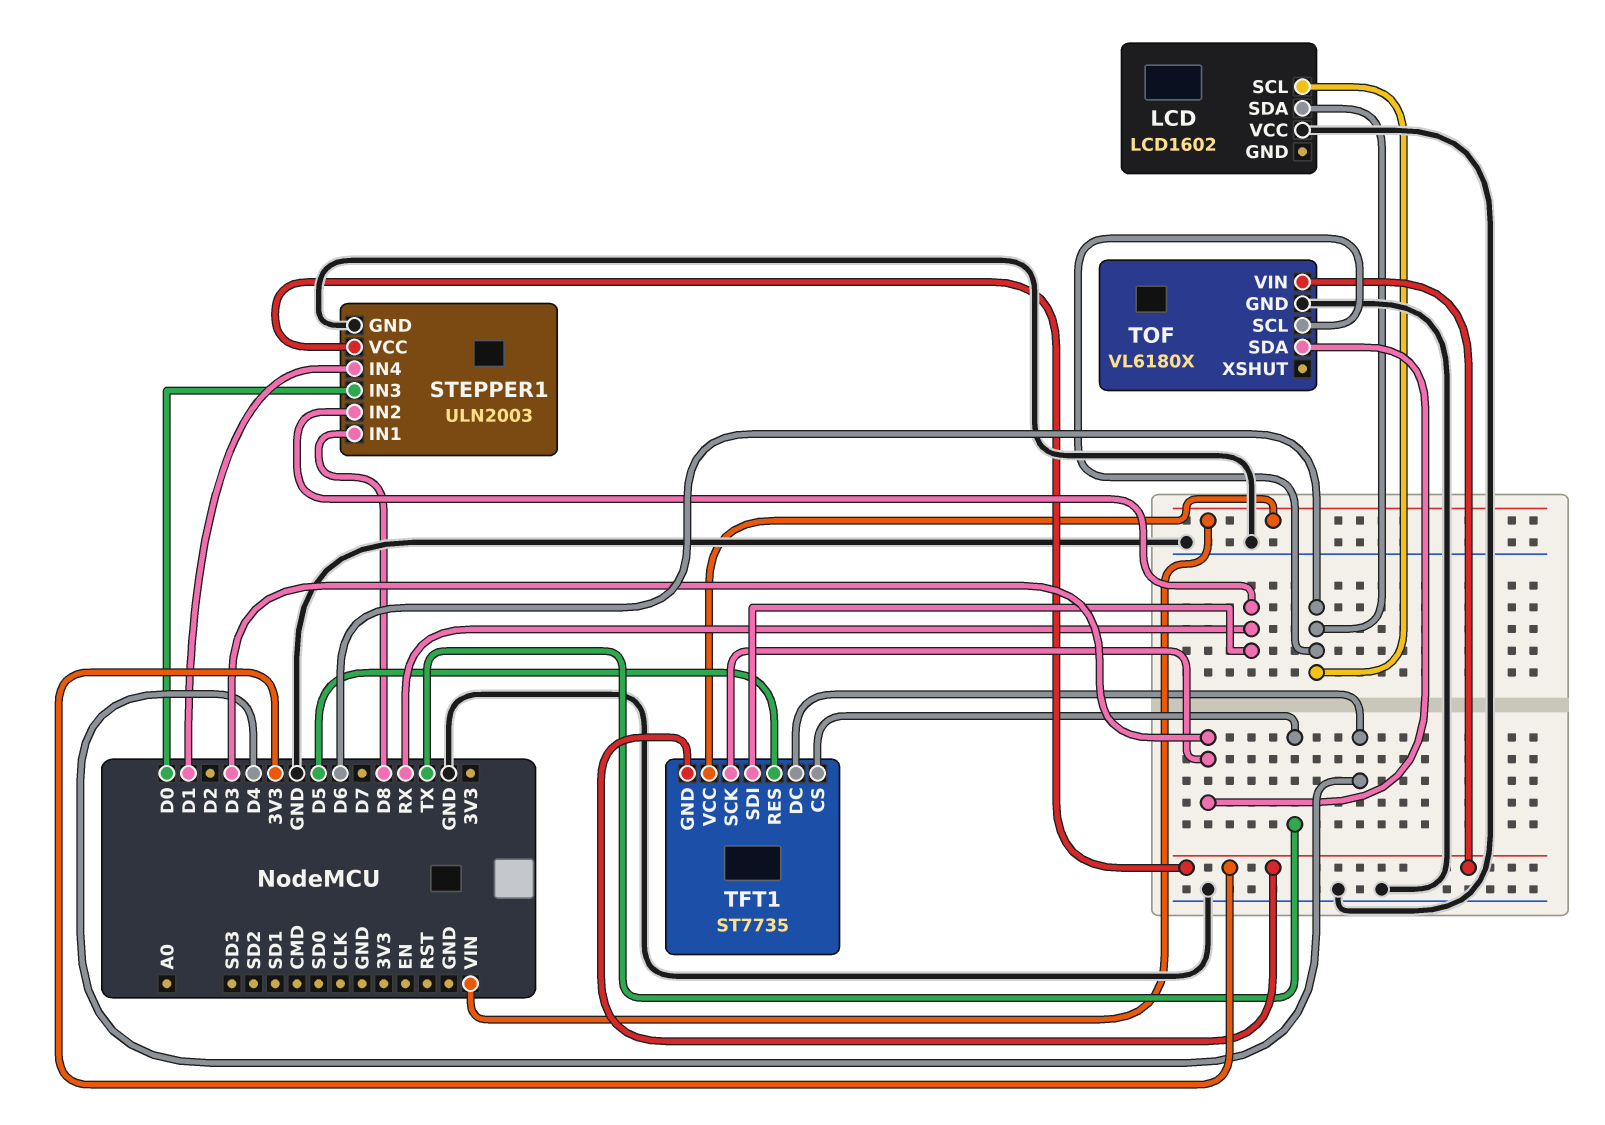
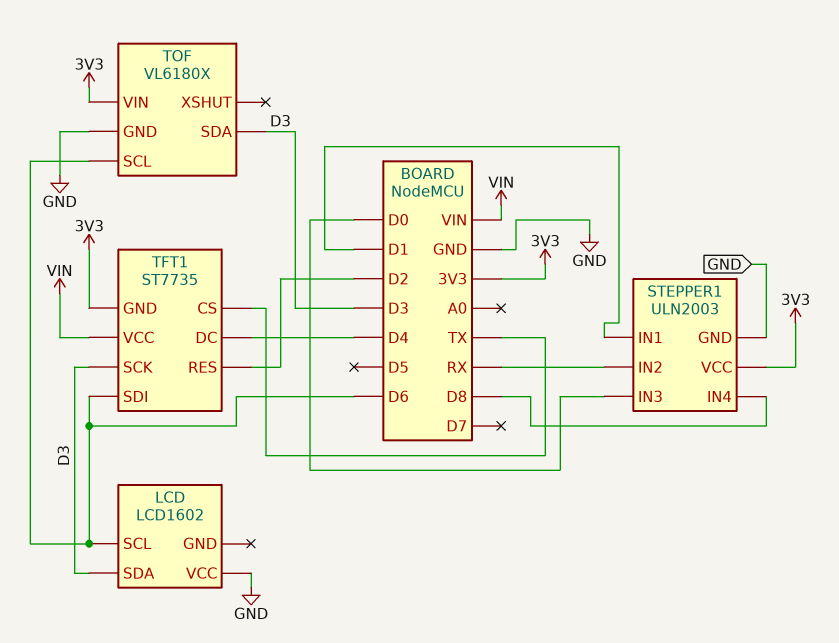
LCD pin SDA: D6 -> D3
STEPPER1 pin IN1: D8 -> D1
STEPPER1 pin IN4: D1 -> D8
TFT1 pin RES: D5 -> D2
TFT1 pin SDI: RX -> D6

